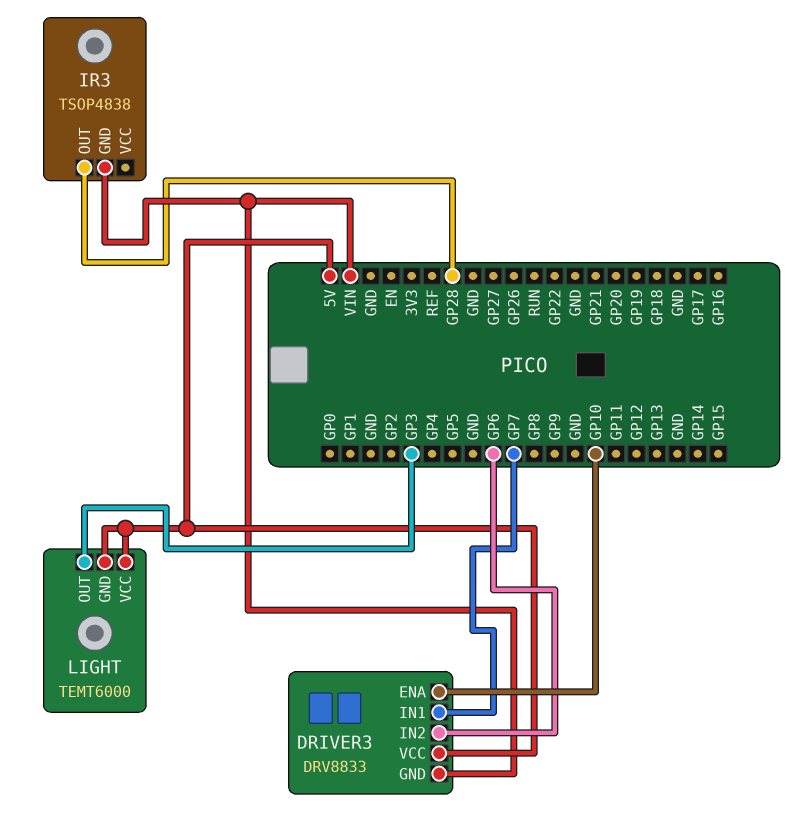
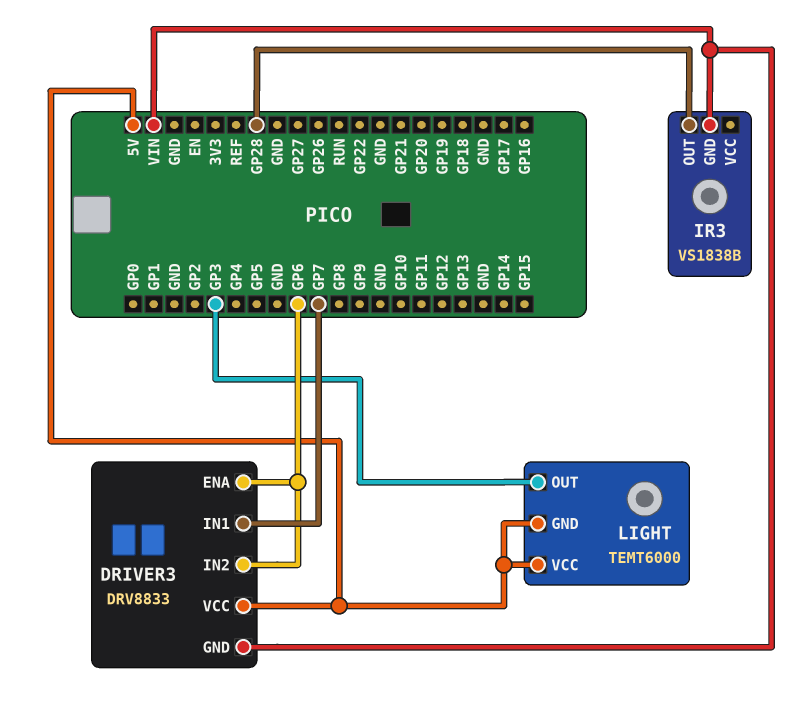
DRIVER3 pin ENA: GP10 -> GP6
IR3: TSOP4838 -> VS1838B

